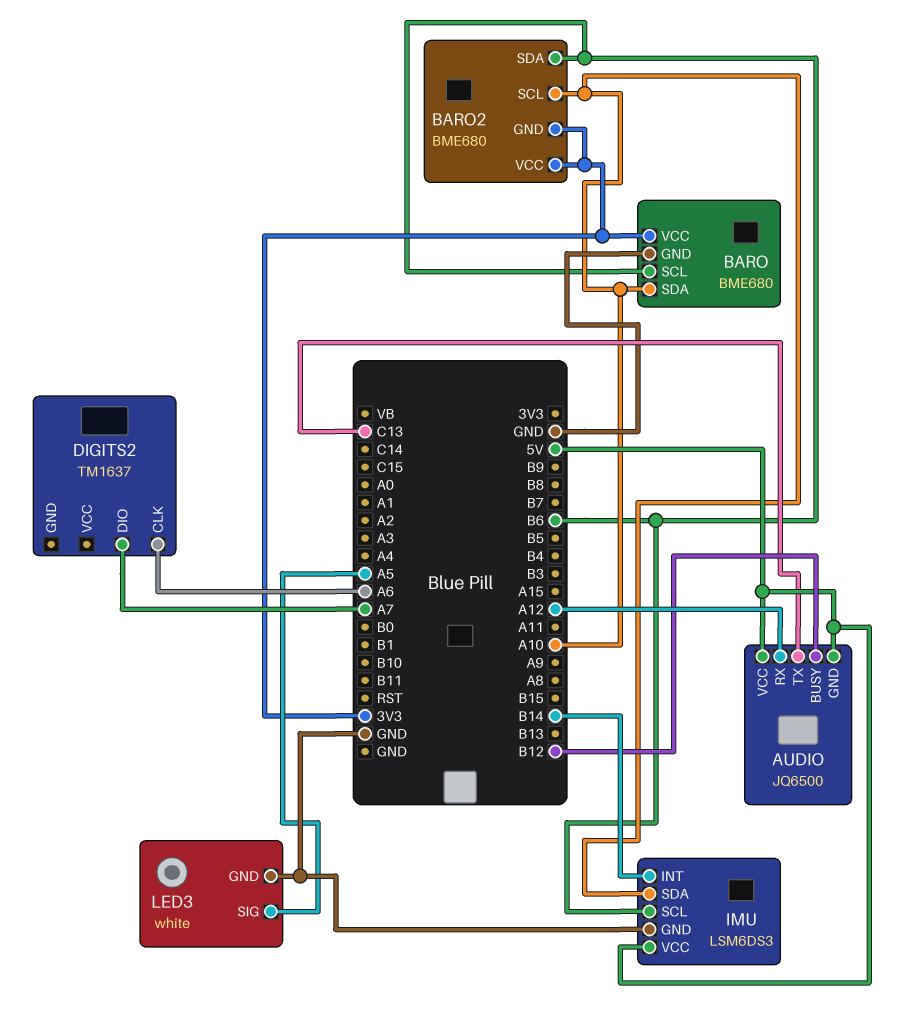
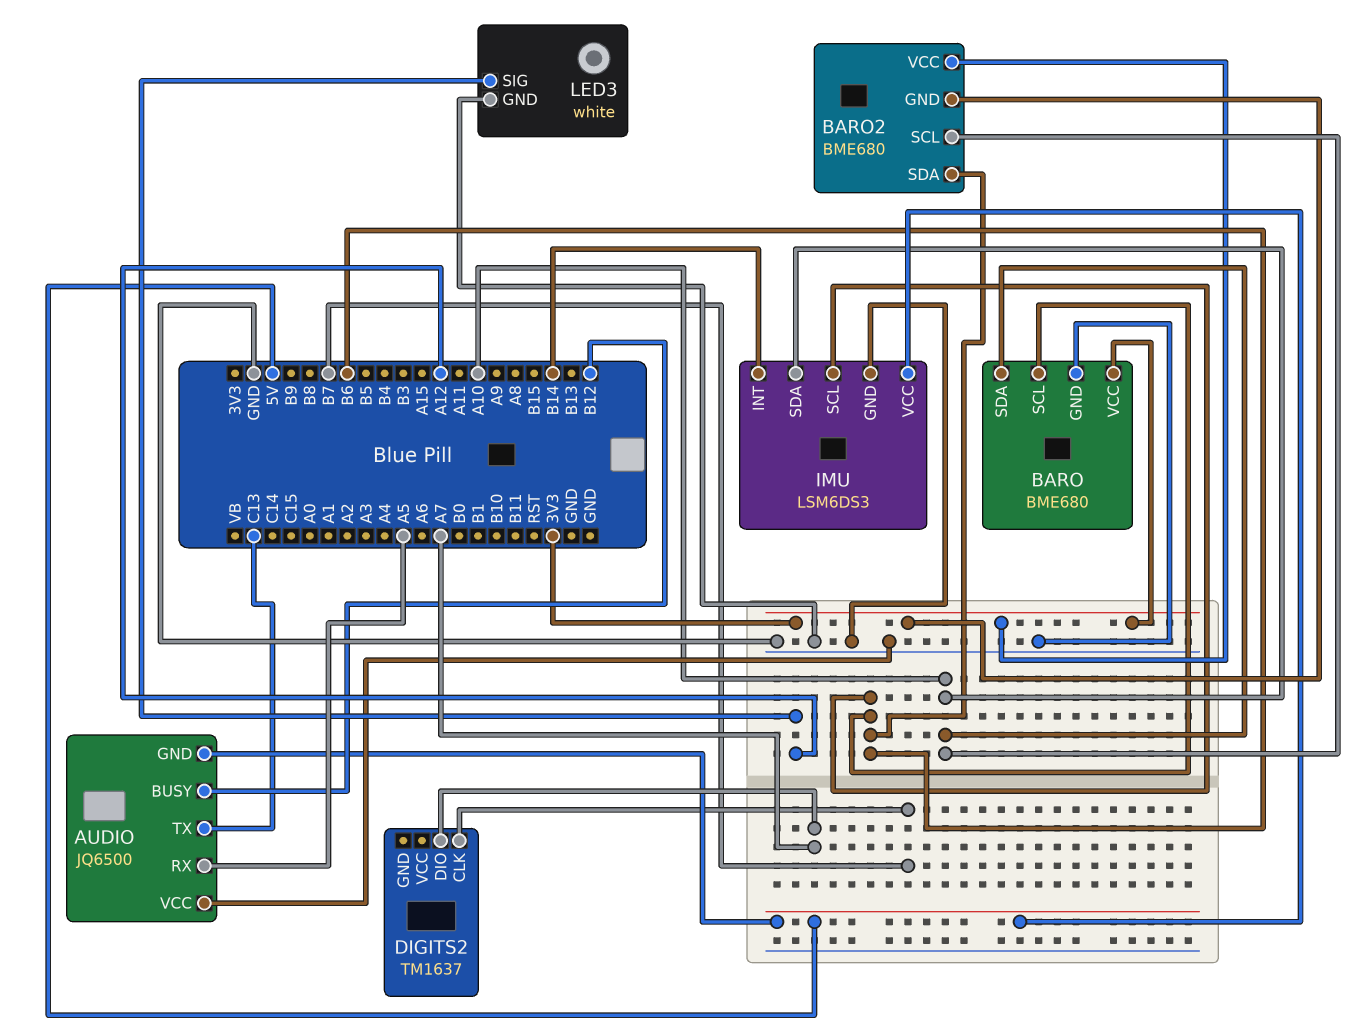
AUDIO pin RX: A12 -> A5
AUDIO pin VCC: 5V -> GND
DIGITS2 pin CLK: A6 -> B7
LED3 pin SIG: A5 -> A12

